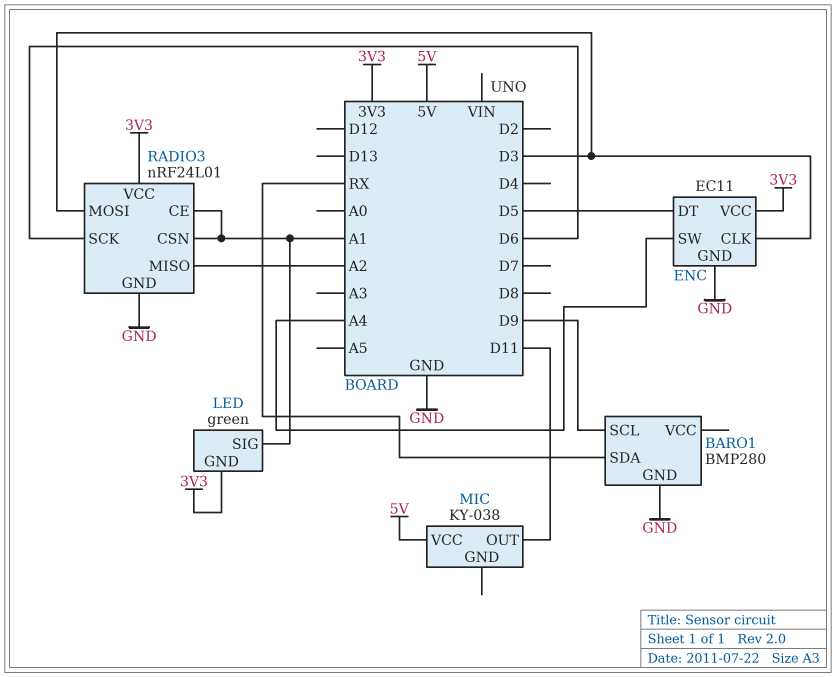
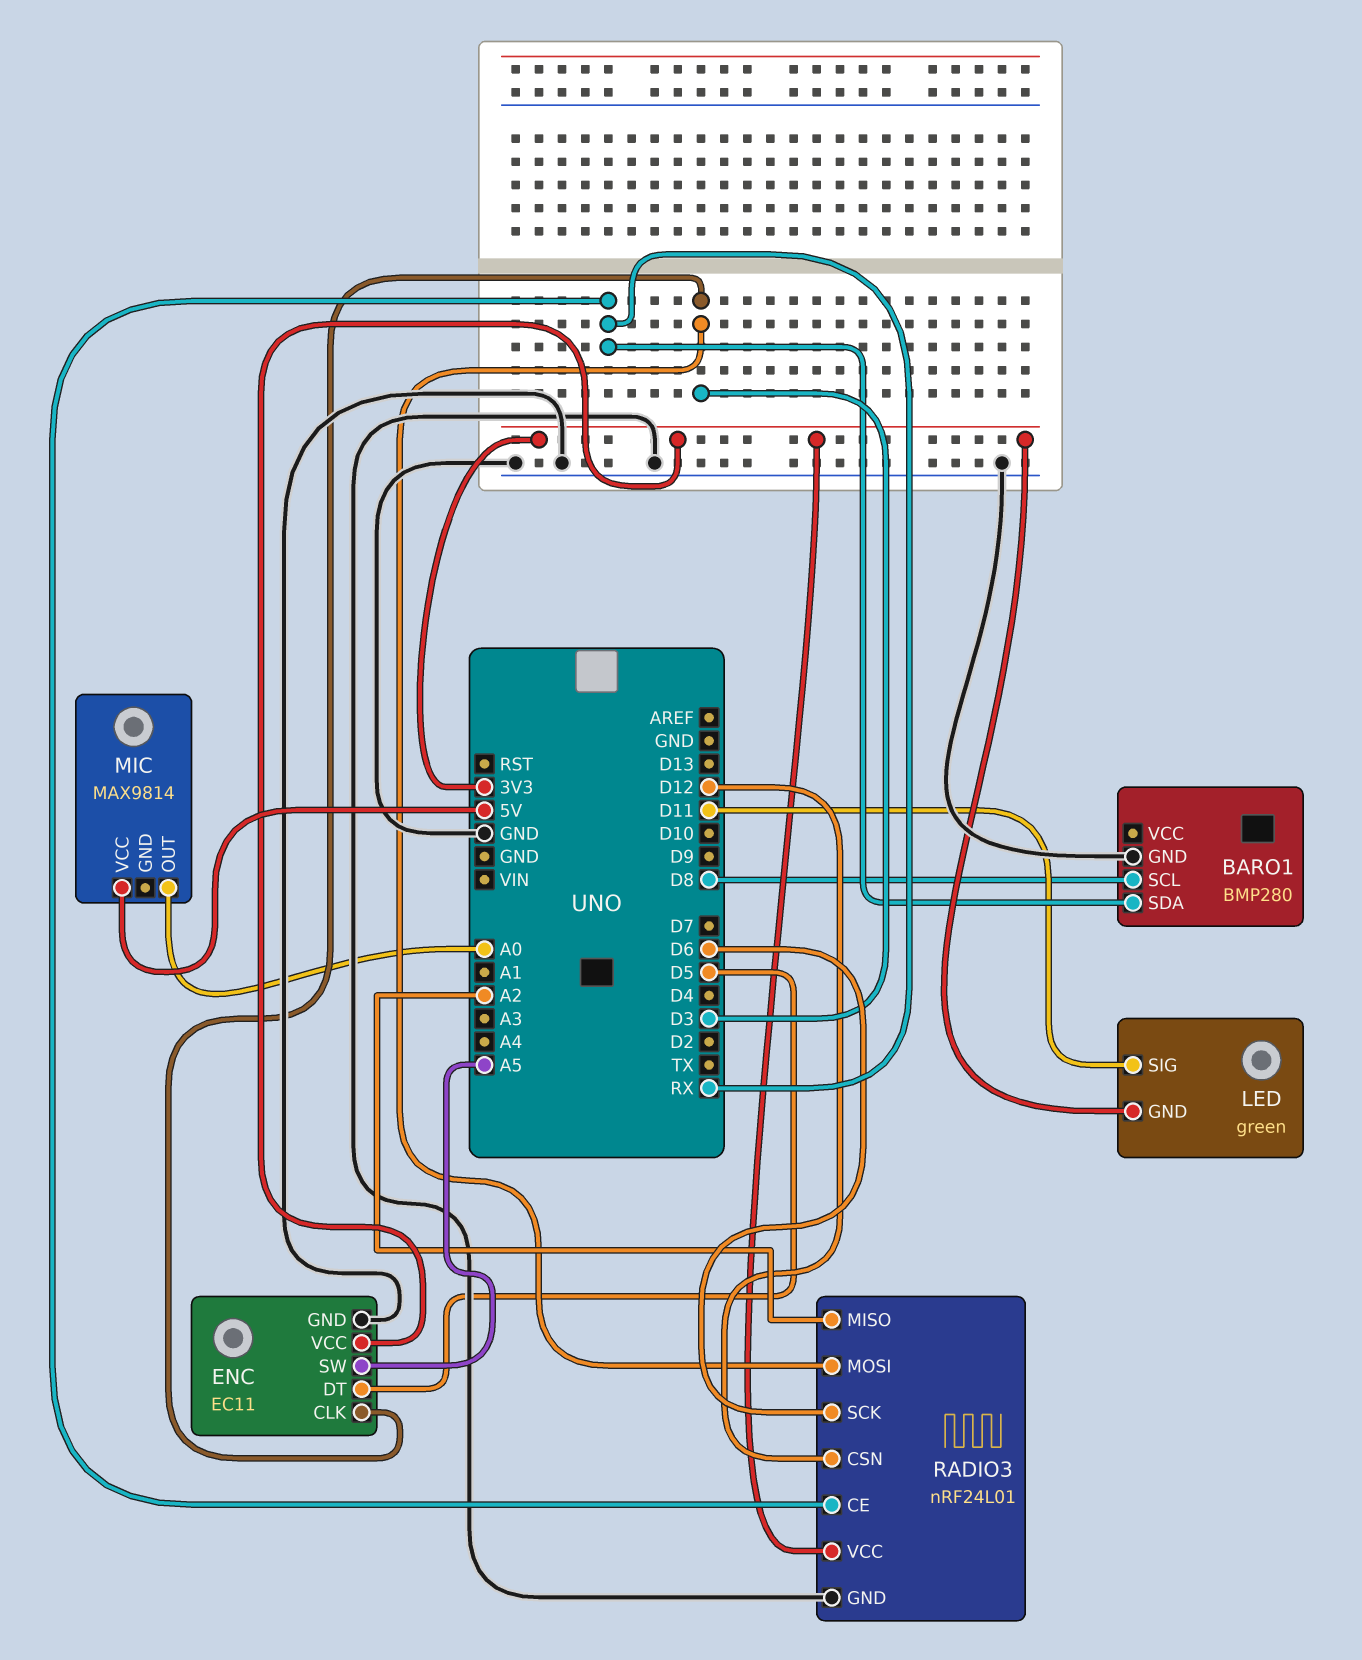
BARO1 pin SCL: D9 -> D8
ENC pin SW: A4 -> A5
LED pin SIG: A1 -> D11
MIC: KY-038 -> MAX9814
MIC pin OUT: D11 -> A0
RADIO3 pin CE: A1 -> RX
RADIO3 pin CSN: A1 -> D12

